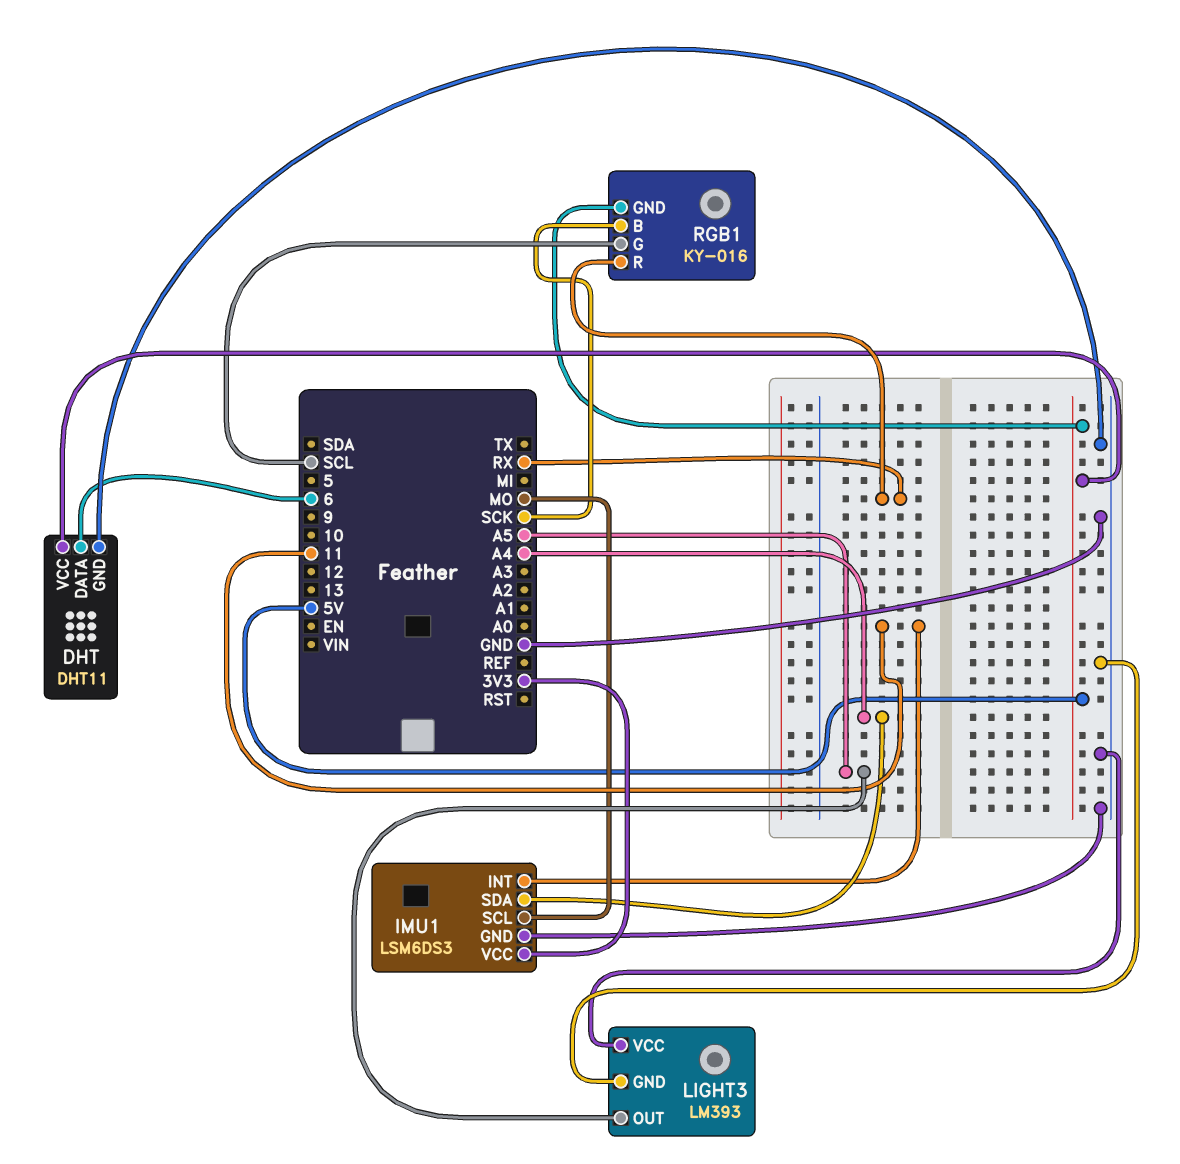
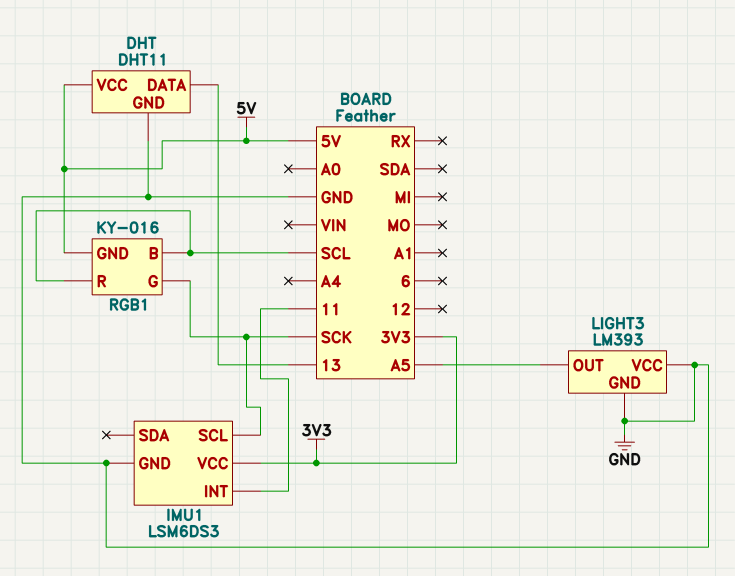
DHT pin DATA: 6 -> 13
IMU1 pin SCL: MO -> SCK
IMU1 pin SDA: A4 -> none
RGB1 pin B: SCK -> SCL
RGB1 pin G: SCL -> SCK
RGB1 pin R: RX -> SCL

